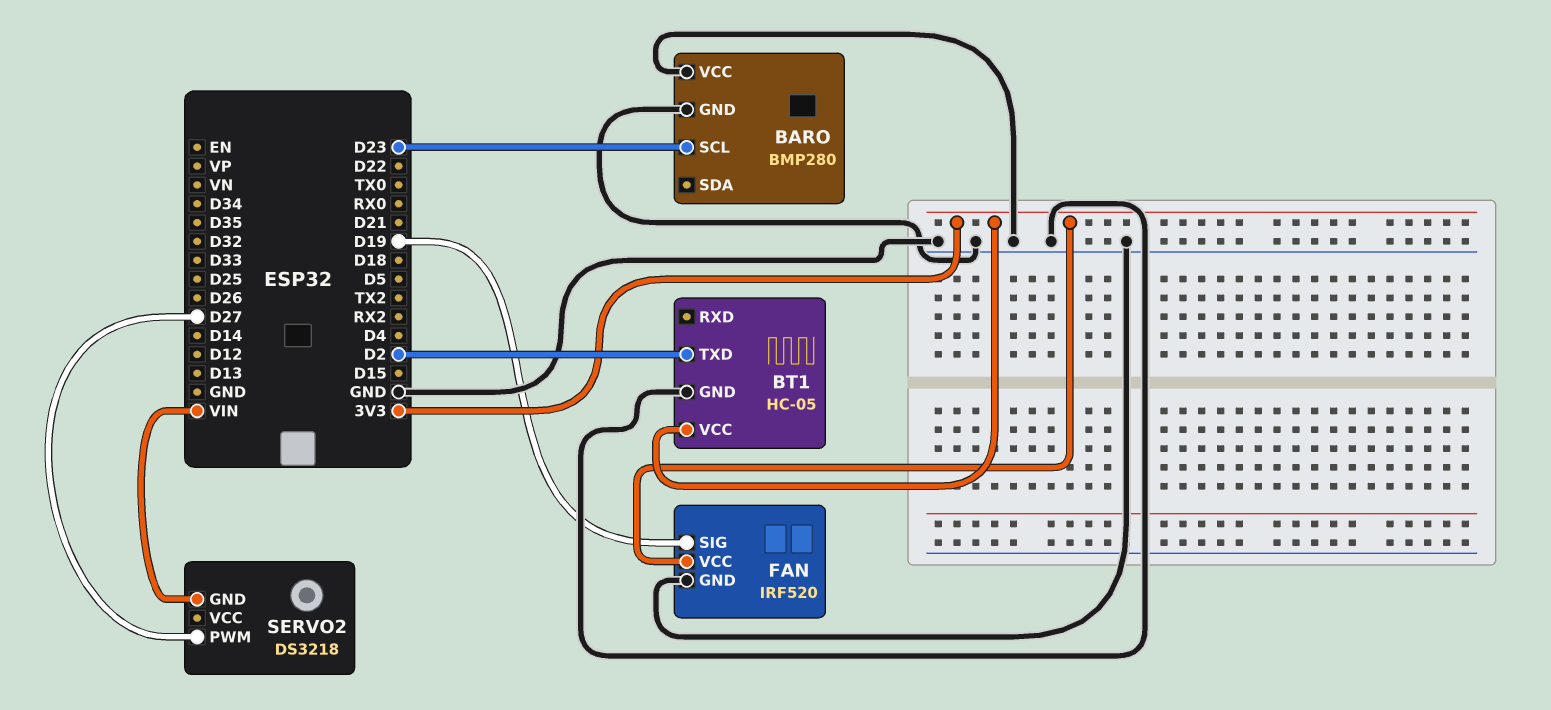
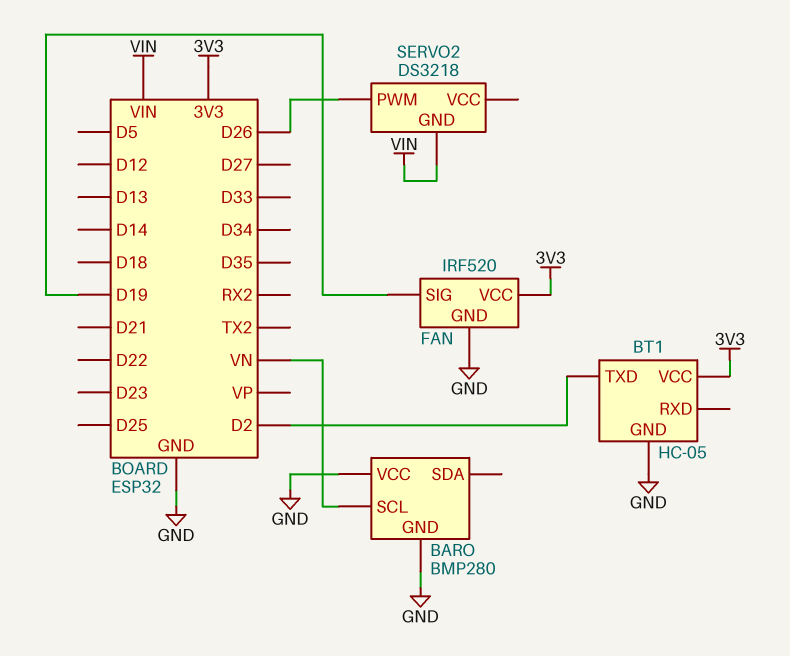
BARO pin SCL: D23 -> VN
SERVO2 pin PWM: D27 -> D26

